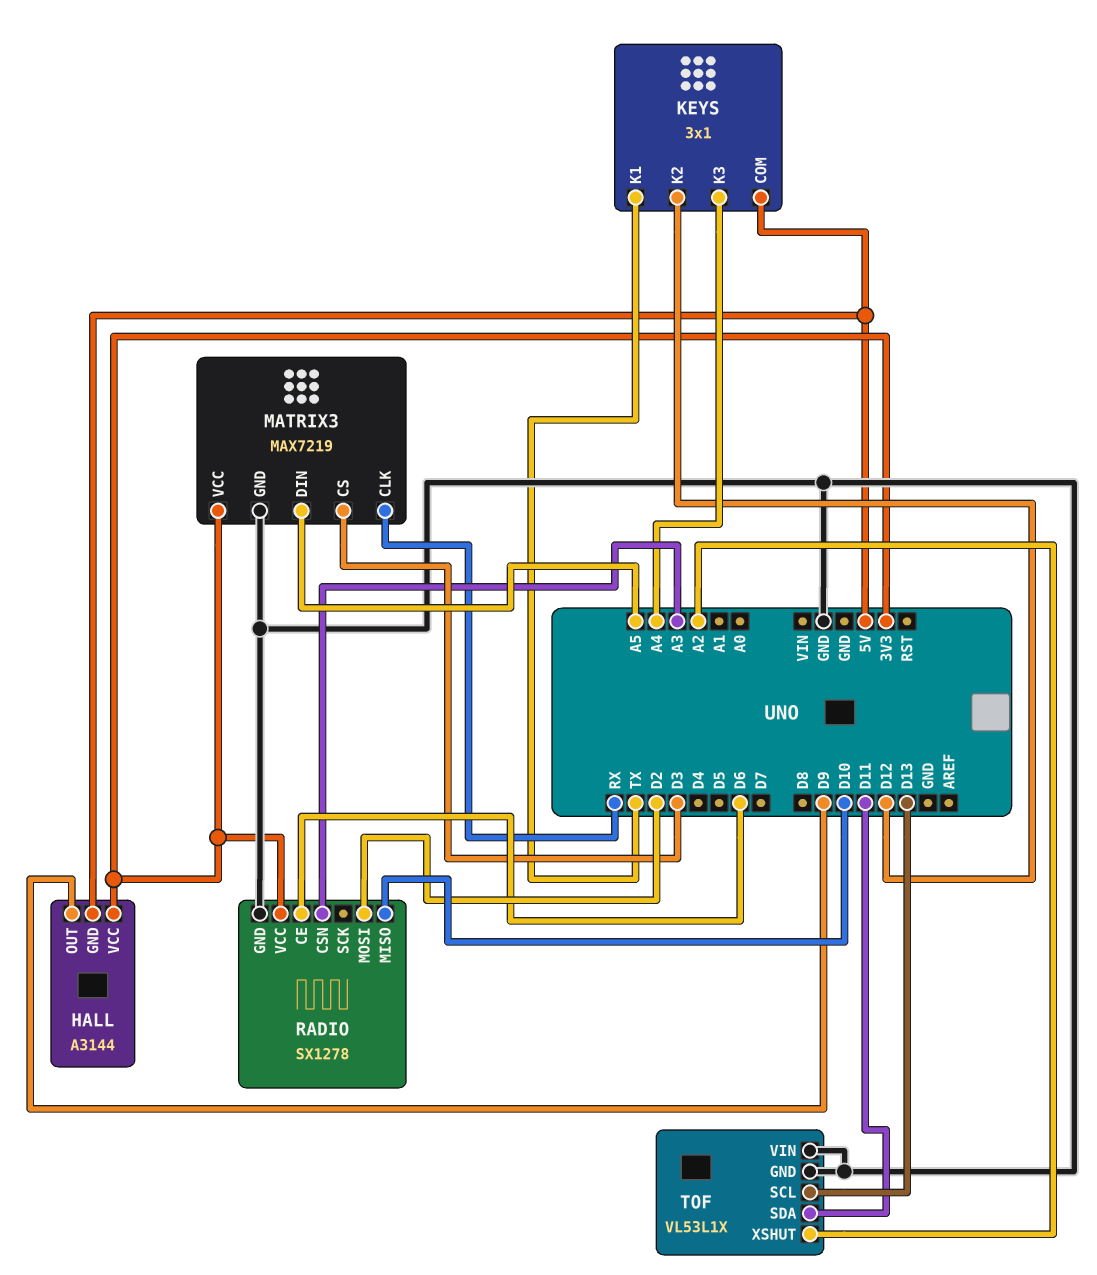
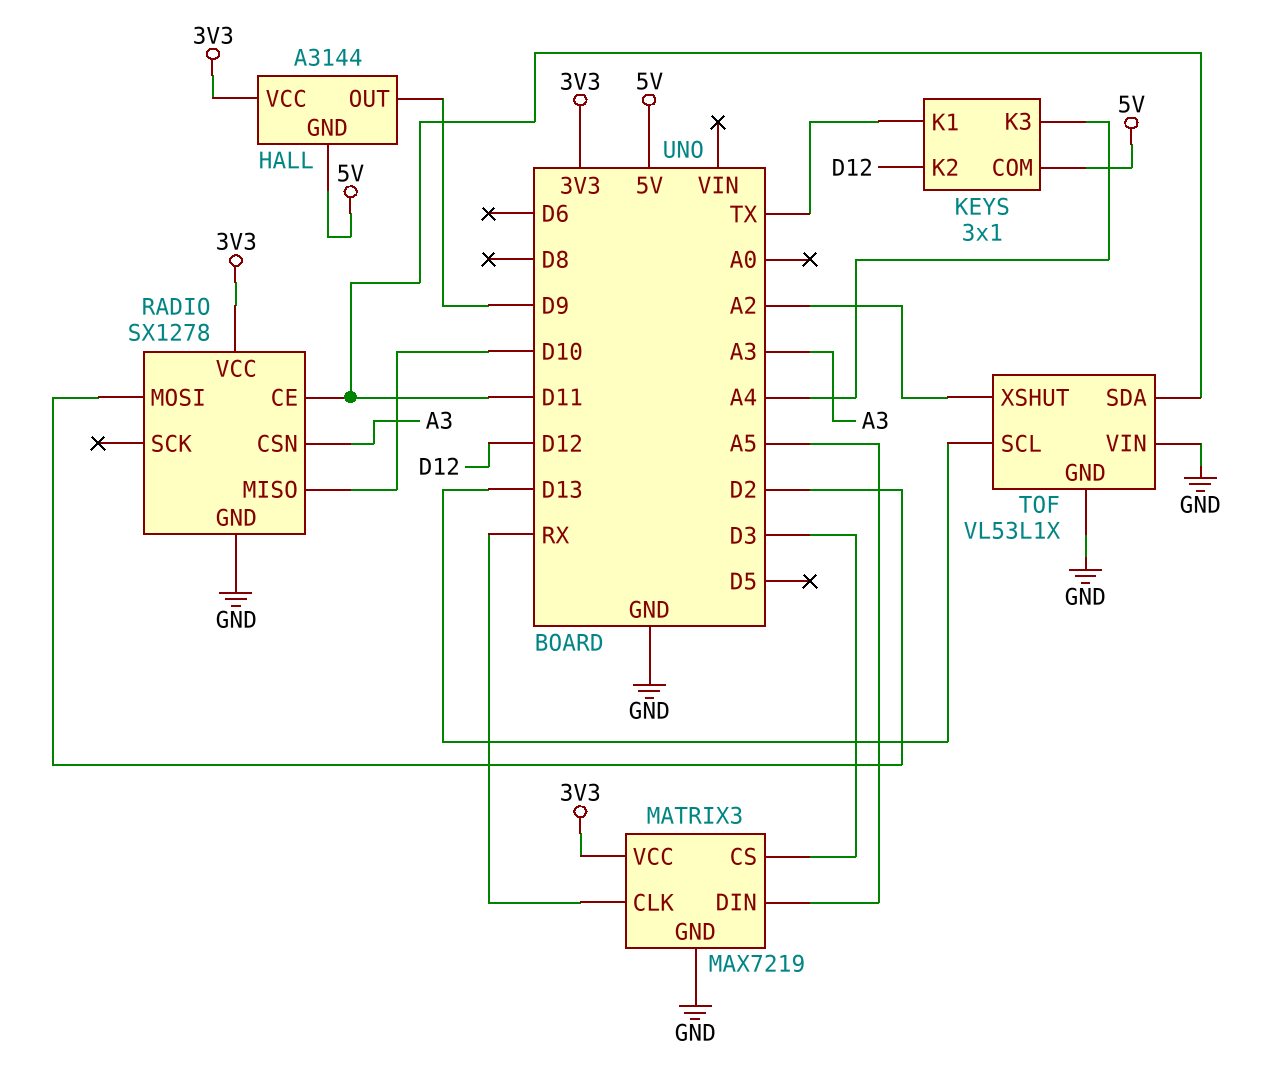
RADIO pin CE: D6 -> D11

